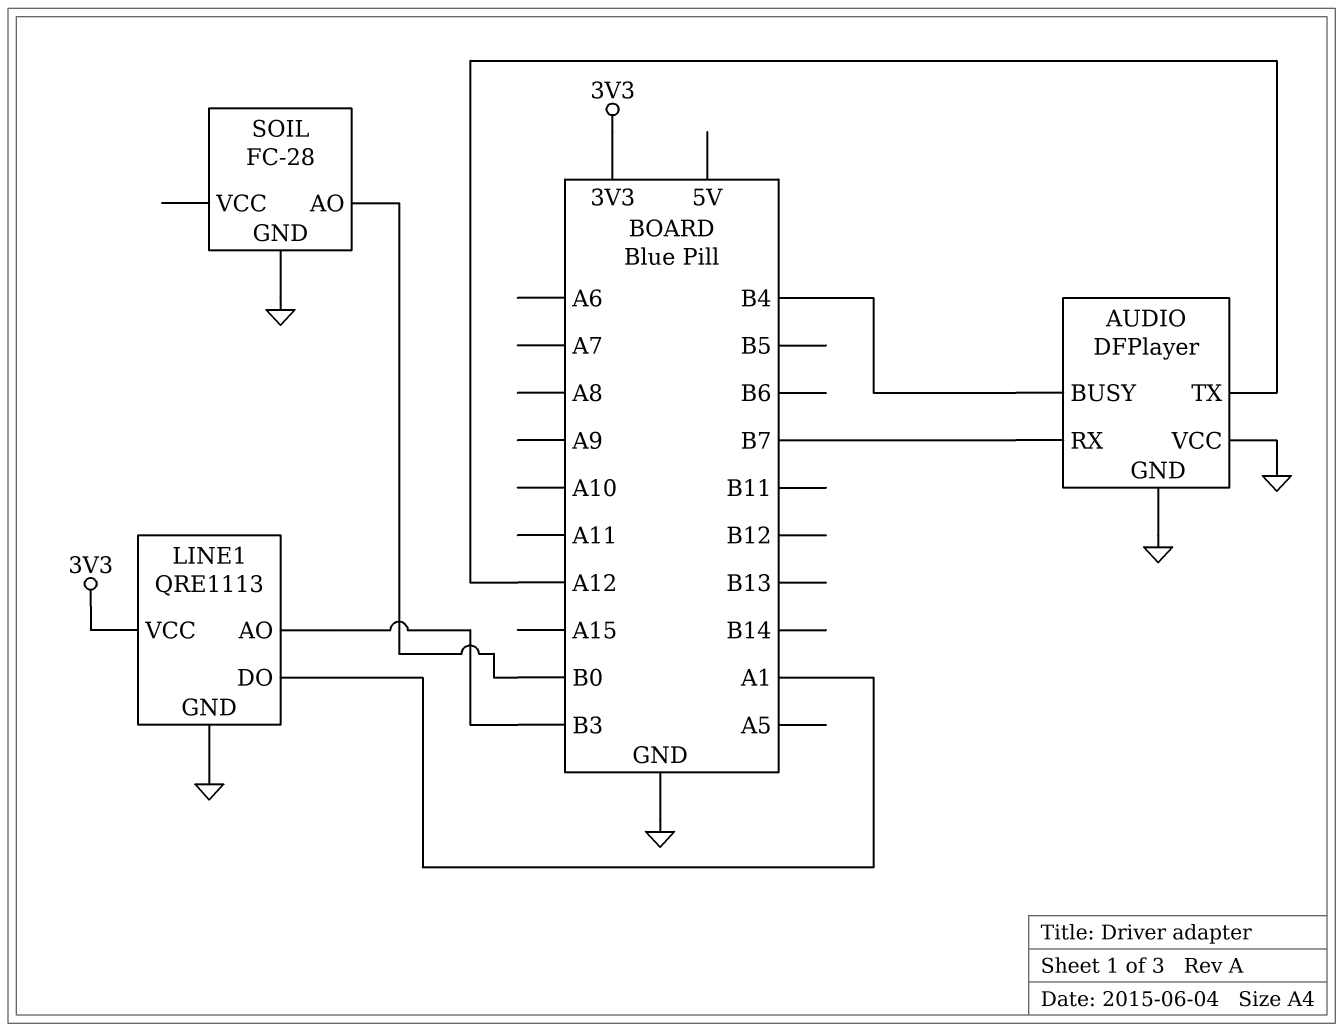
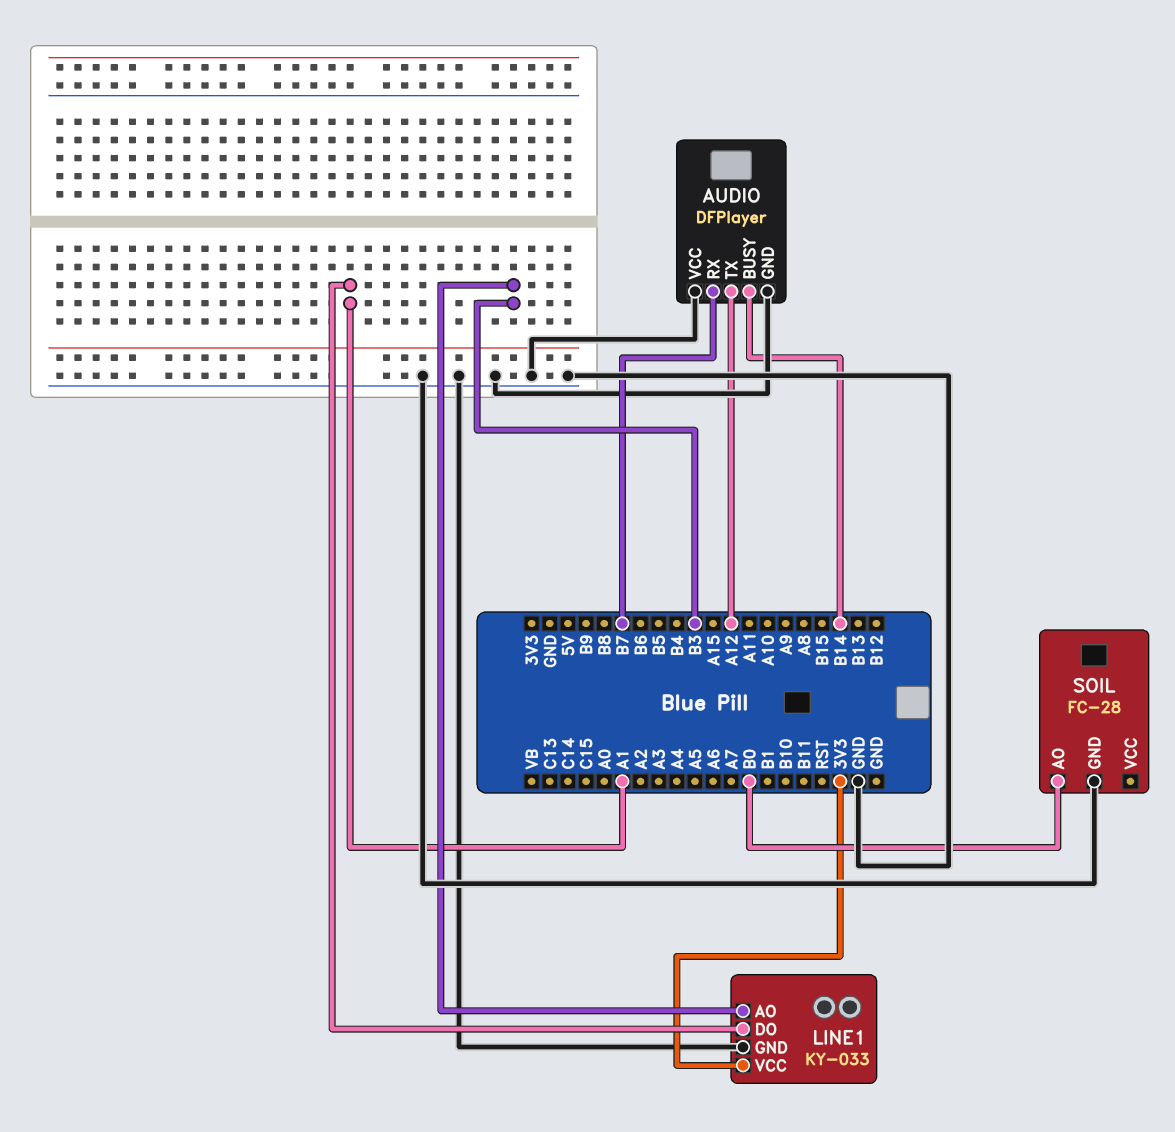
AUDIO pin BUSY: B4 -> B14
LINE1: QRE1113 -> KY-033

